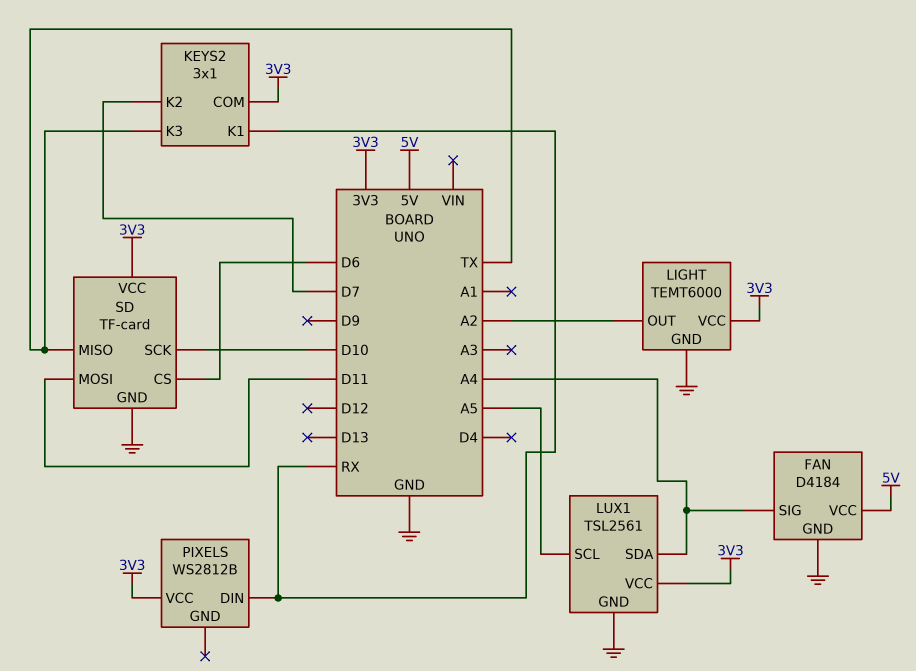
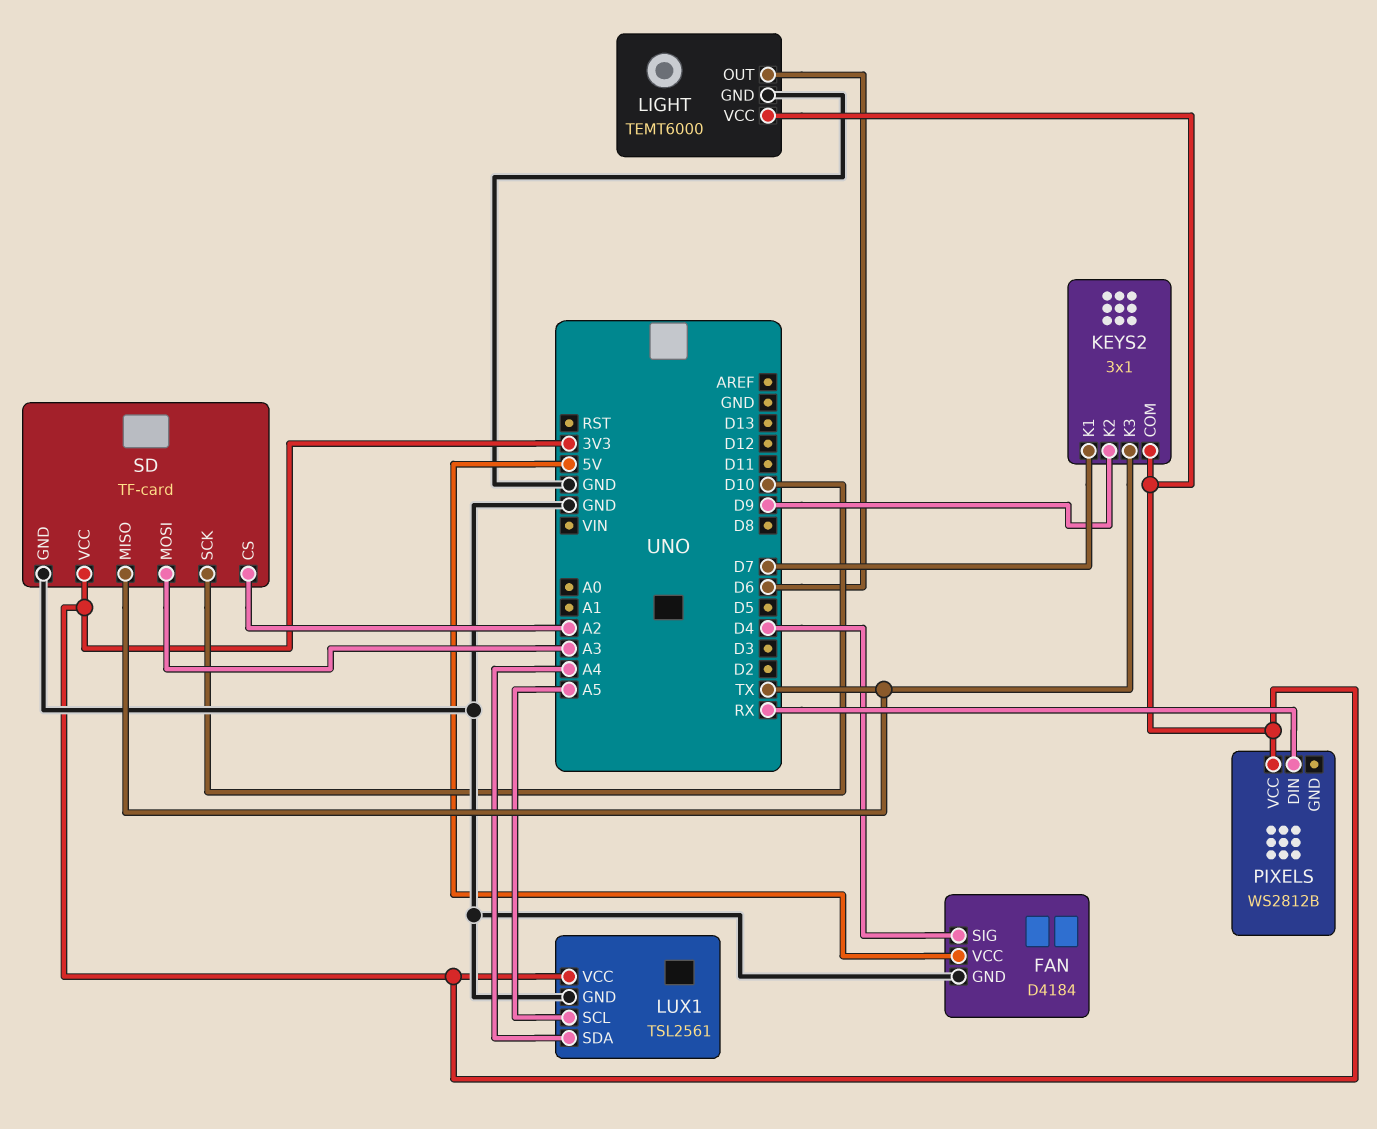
FAN pin SIG: A4 -> D4
KEYS2 pin K1: RX -> D7
KEYS2 pin K2: D7 -> D9
LIGHT pin OUT: A2 -> D6
SD pin CS: D6 -> A2
SD pin MOSI: D11 -> A3

